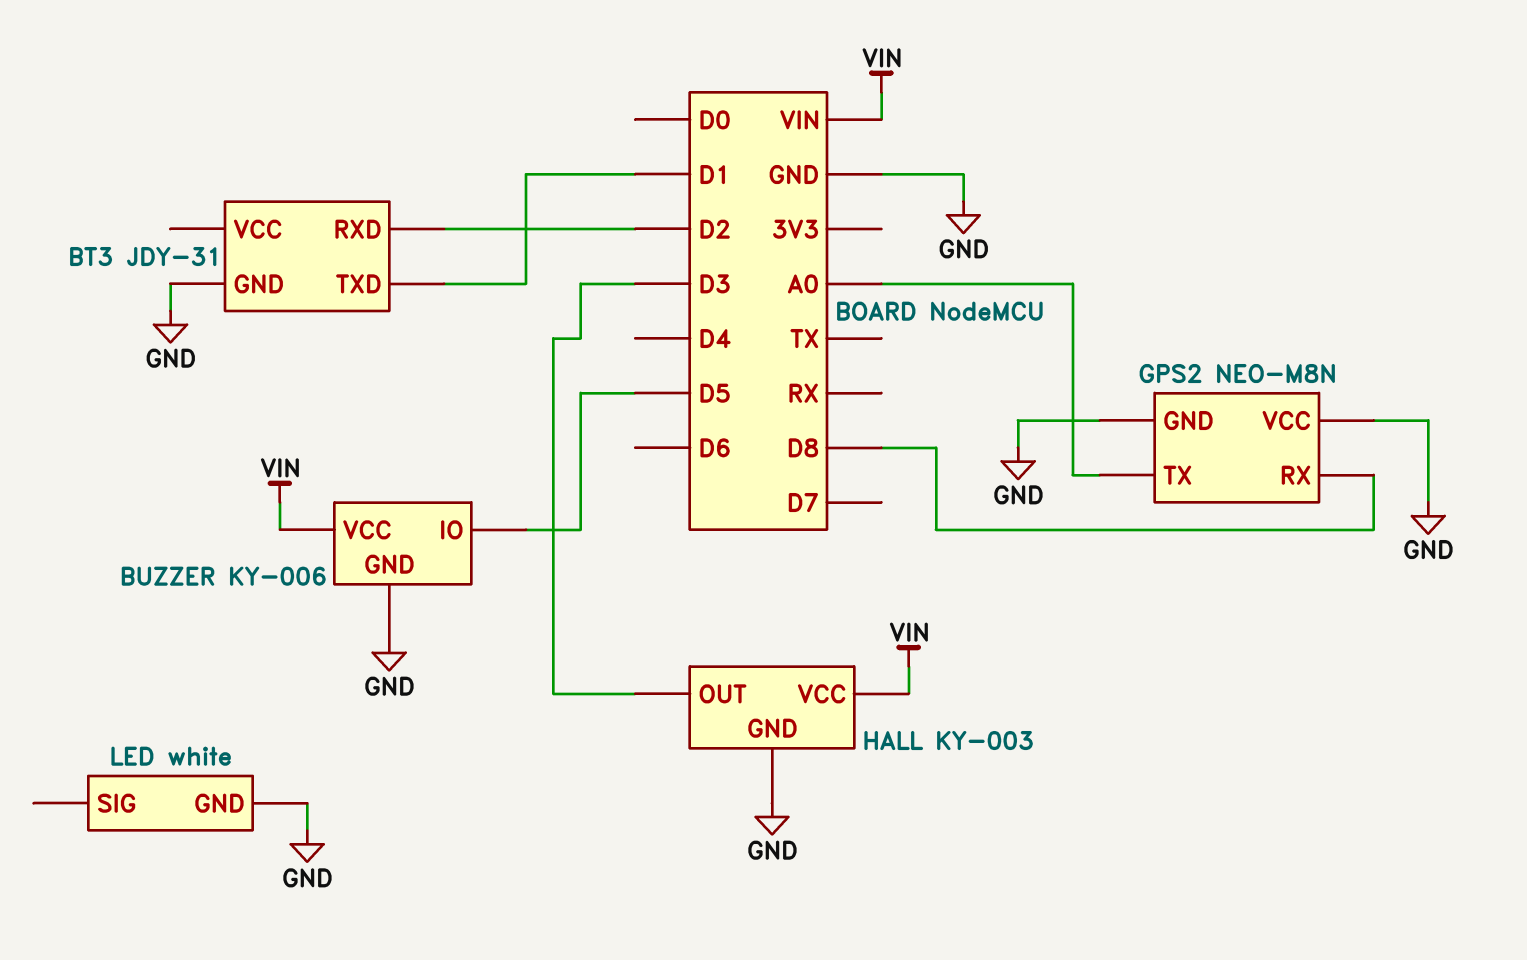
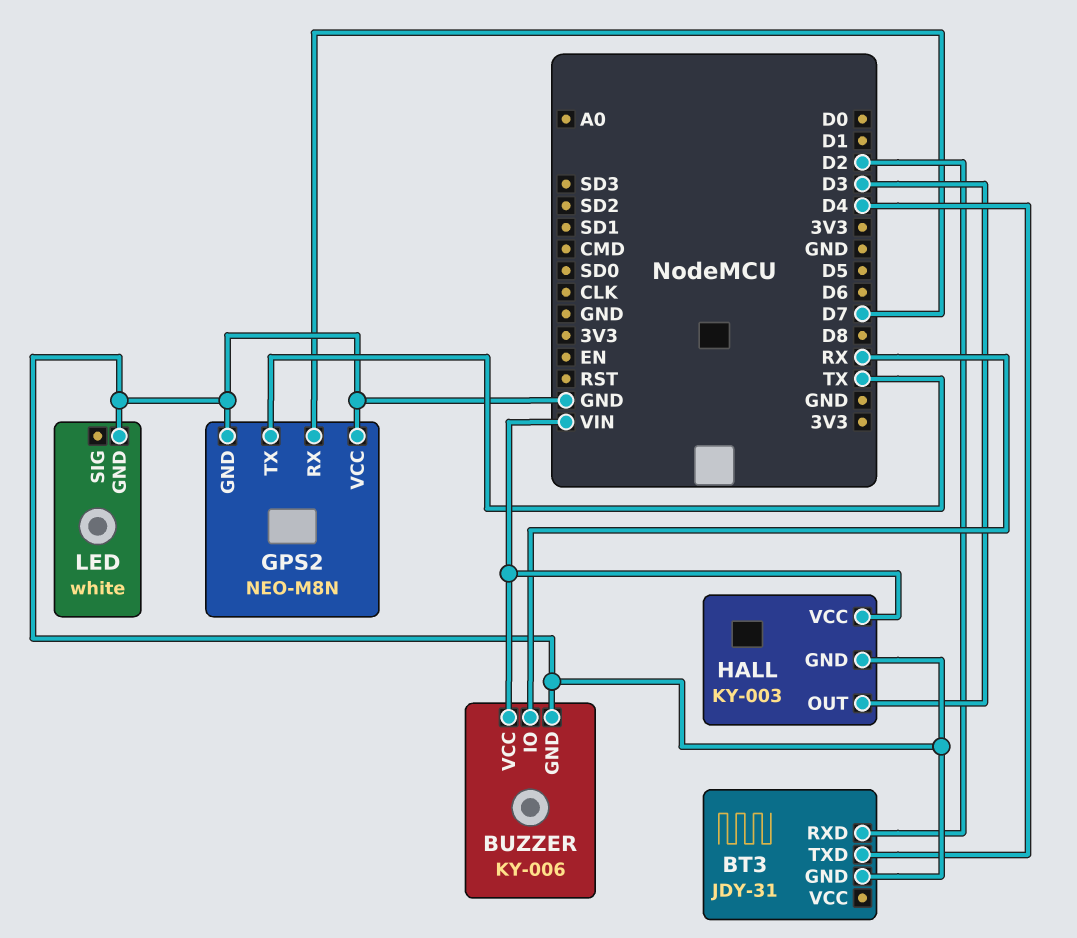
BT3 pin TXD: D1 -> D4
BUZZER pin IO: D5 -> RX
GPS2 pin RX: D8 -> D7
GPS2 pin TX: A0 -> TX

